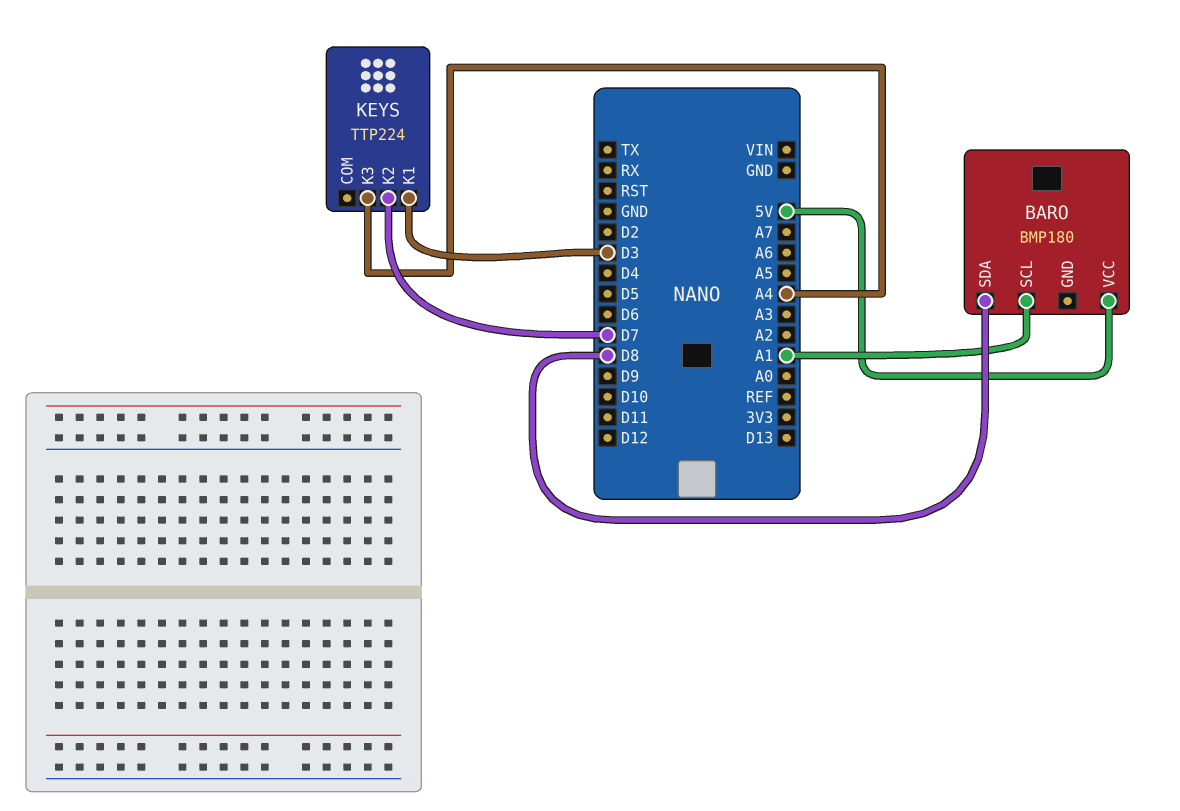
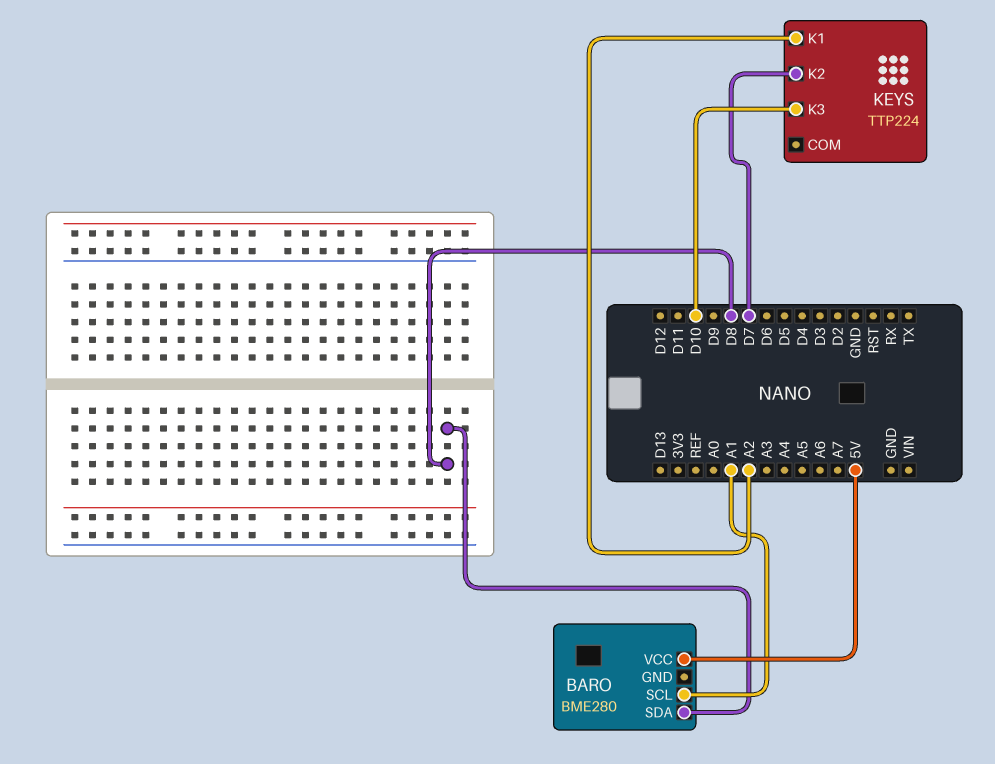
BARO: BMP180 -> BME280
KEYS pin K1: D3 -> A2
KEYS pin K3: A4 -> D10

